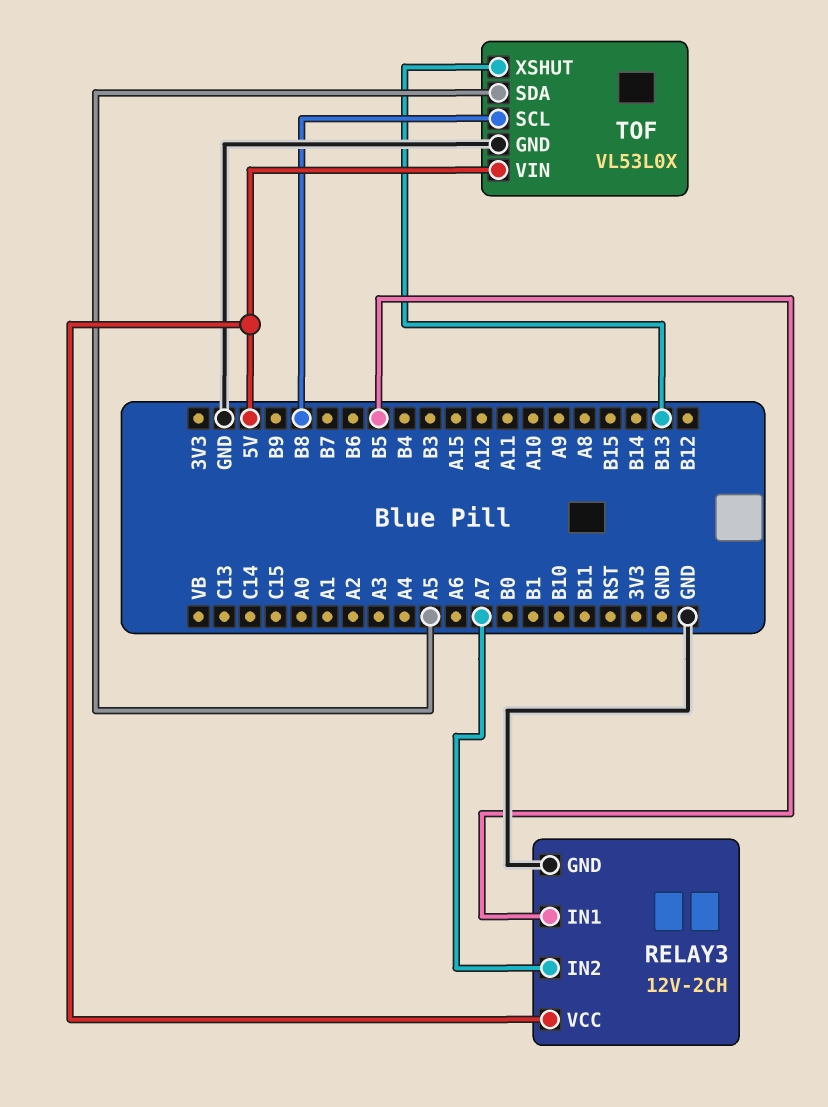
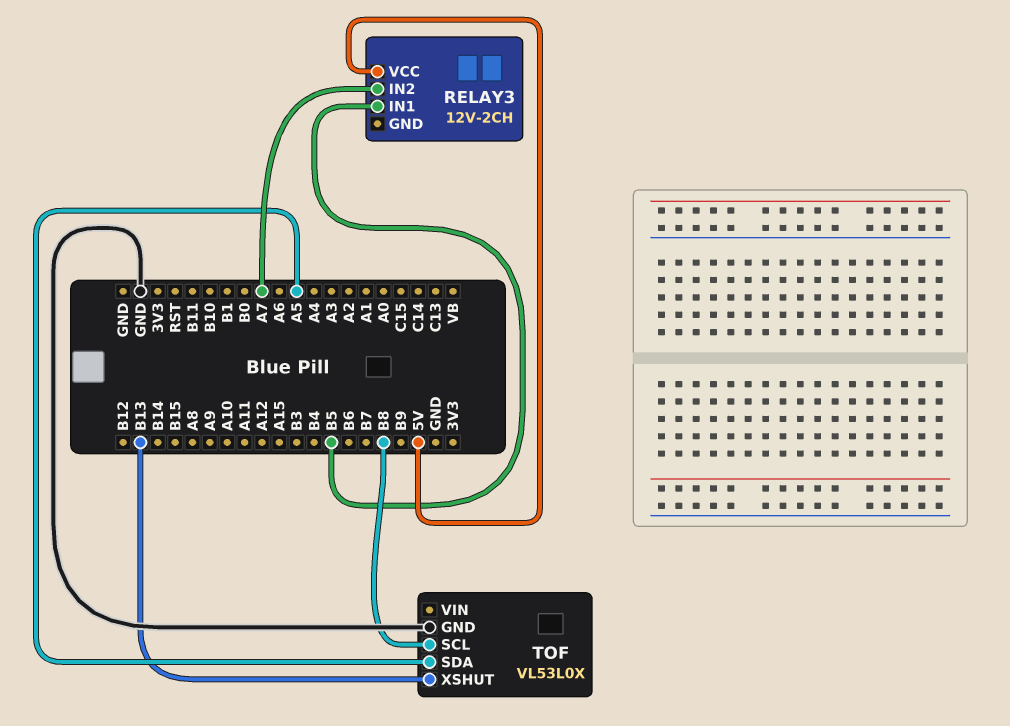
RELAY3 pin GND: GND -> none
TOF pin VIN: 5V -> none

